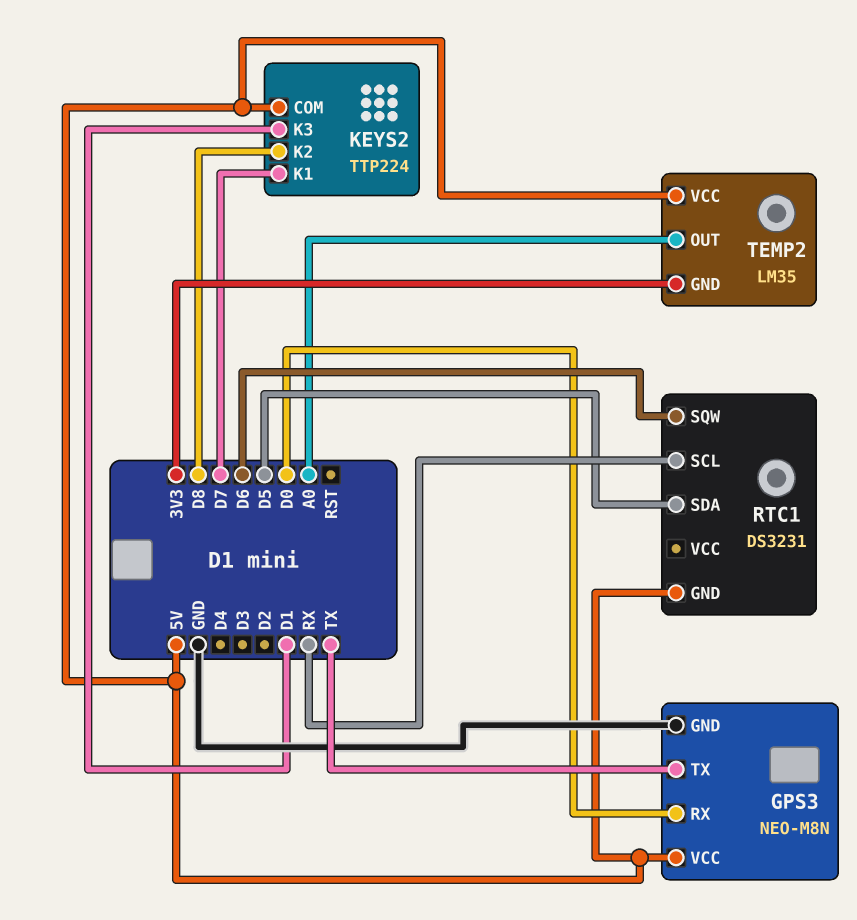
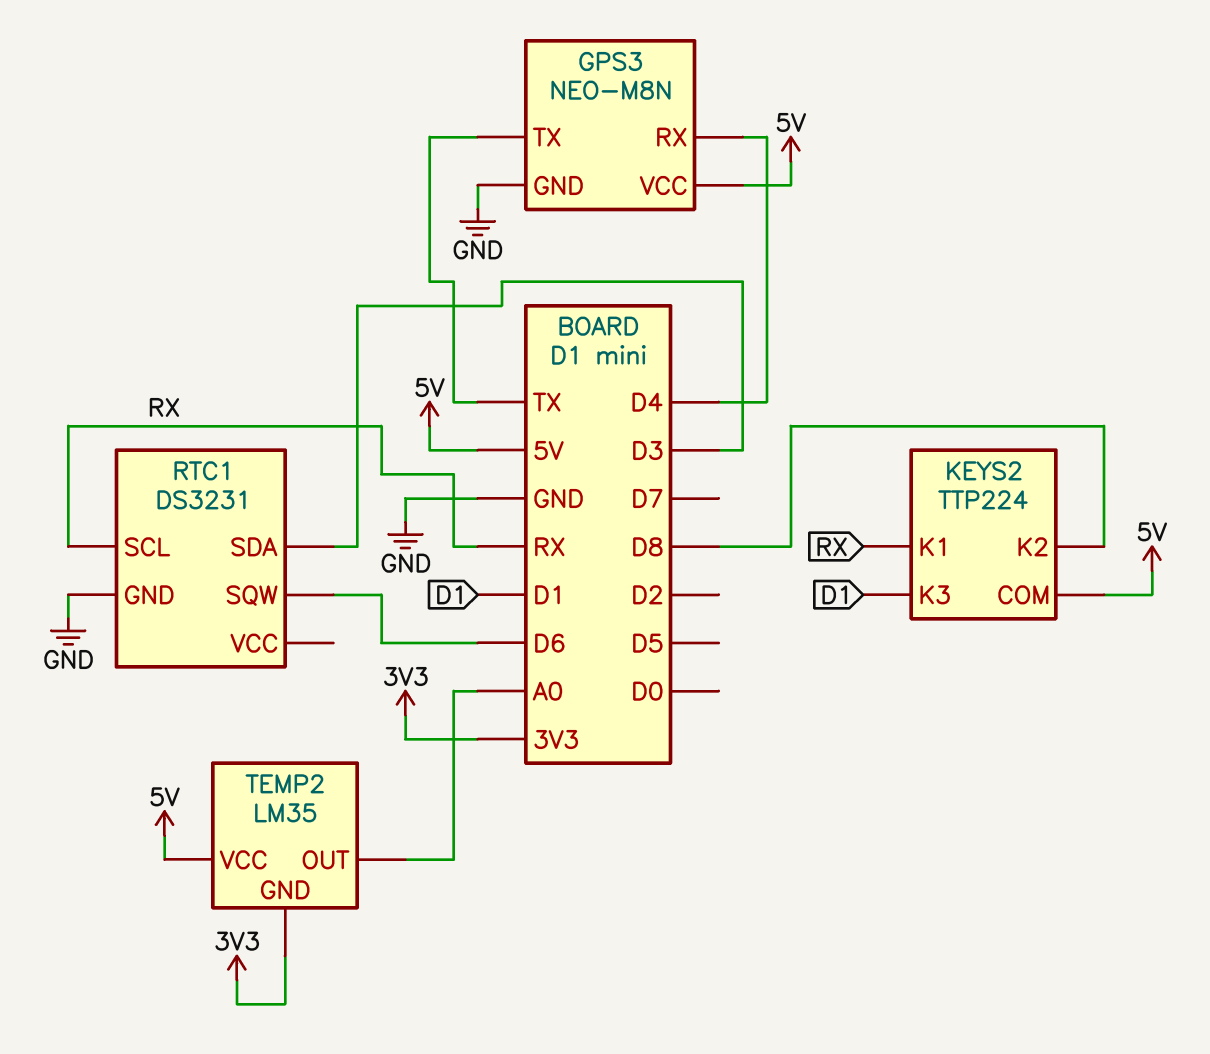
GPS3 pin RX: D0 -> D4
KEYS2 pin K1: D7 -> RX
RTC1 pin GND: 5V -> GND
RTC1 pin SDA: D5 -> D3

